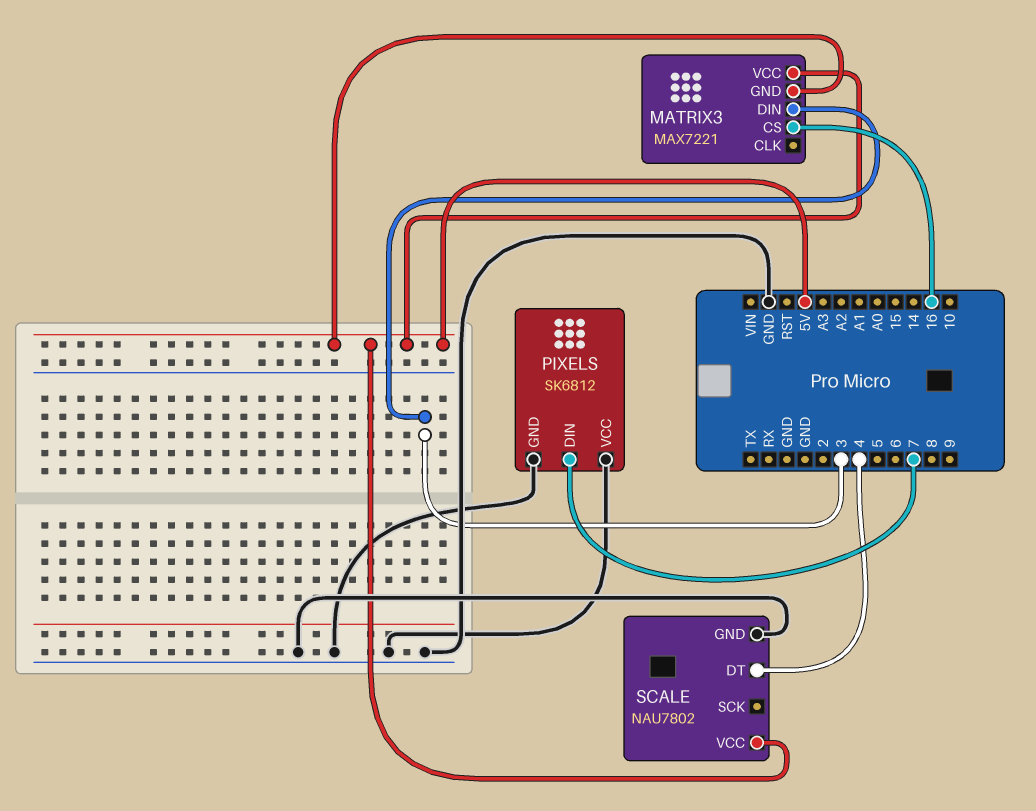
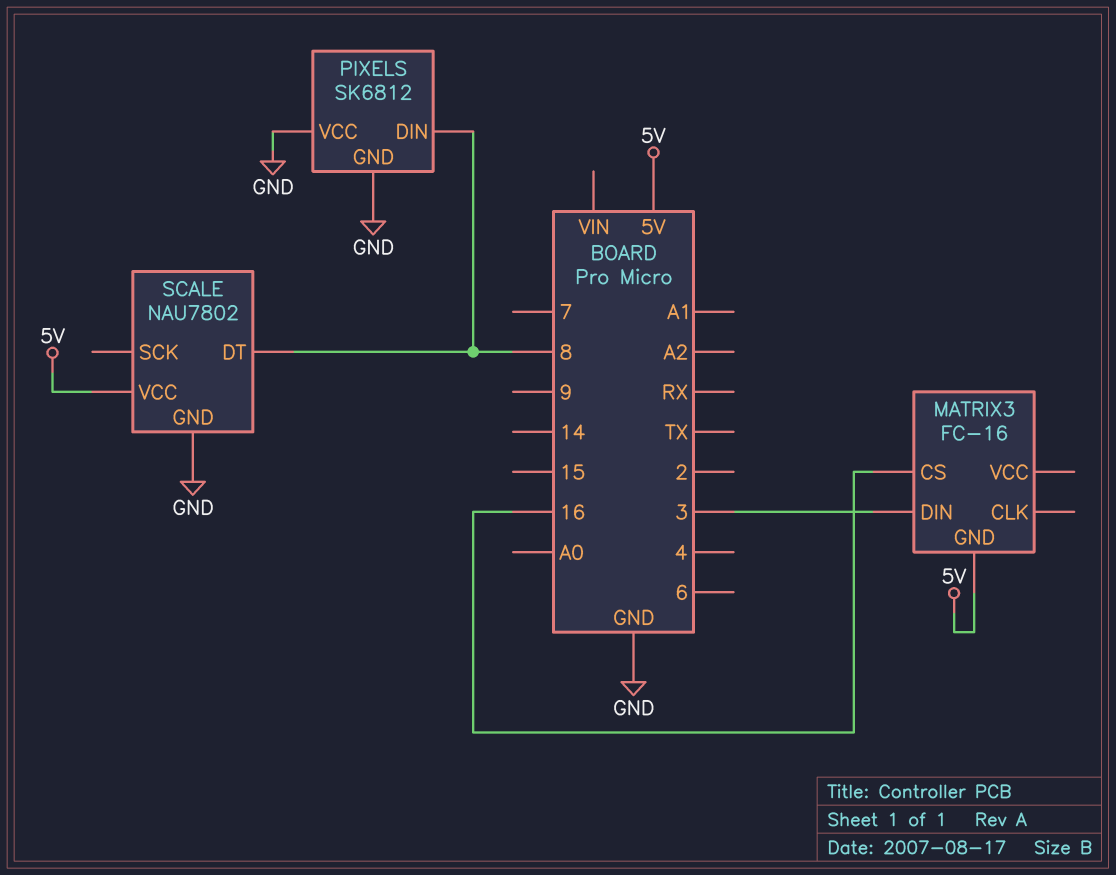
MATRIX3: MAX7221 -> FC-16
MATRIX3 pin VCC: 5V -> none
PIXELS pin DIN: 7 -> 8
SCALE pin DT: 4 -> 8

